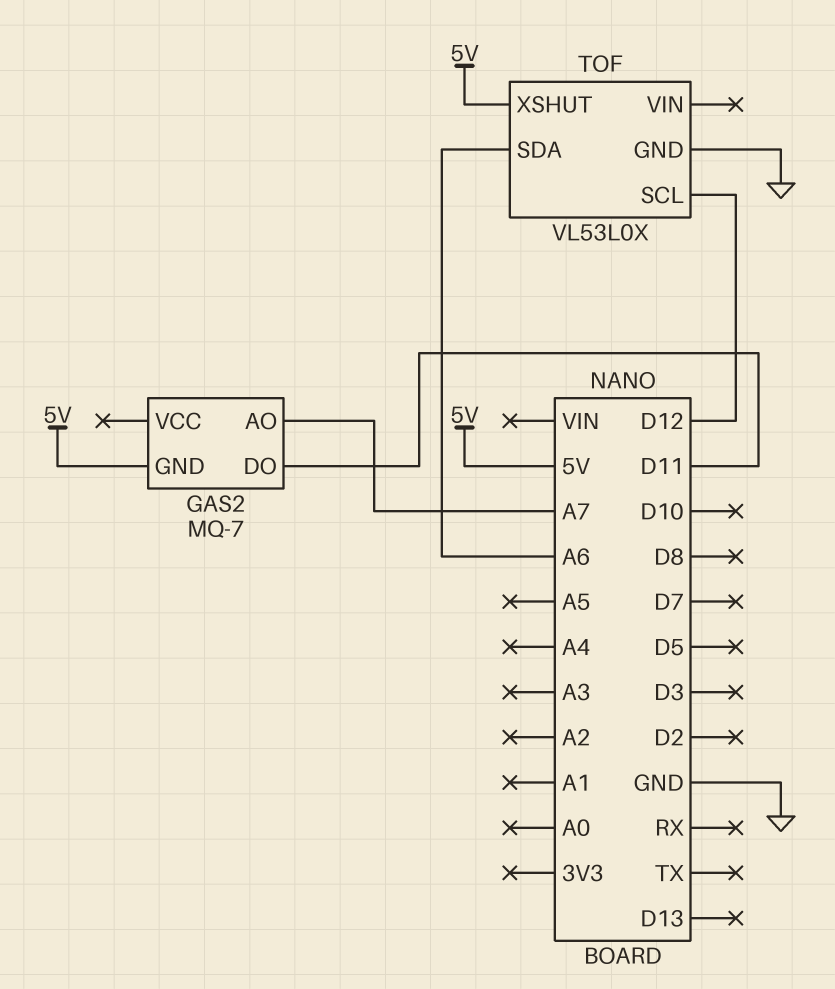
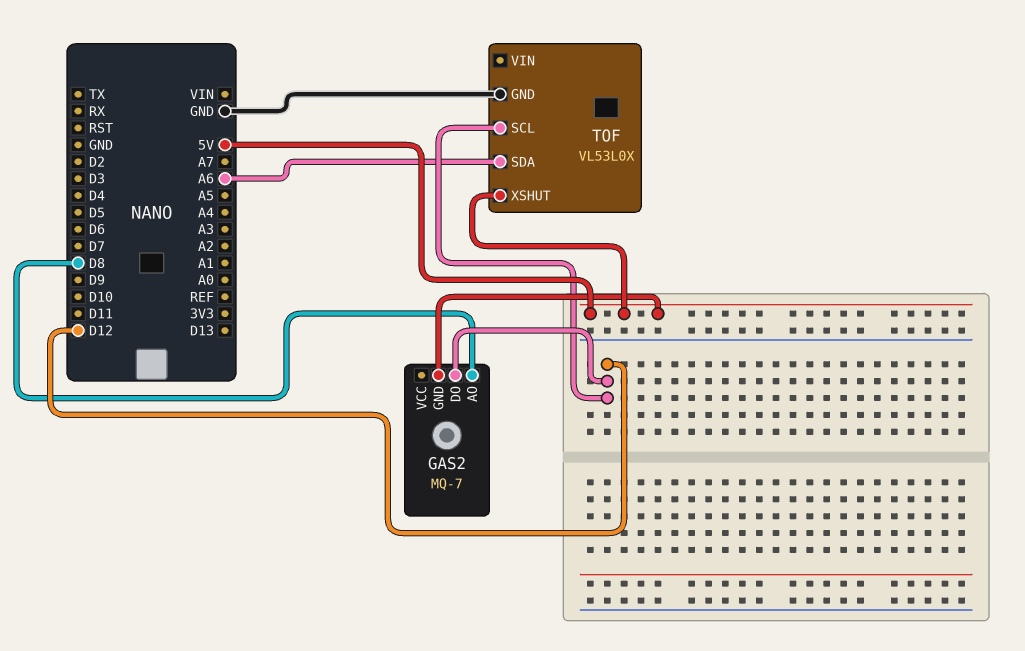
GAS2 pin AO: A7 -> D8
GAS2 pin DO: D11 -> D12

